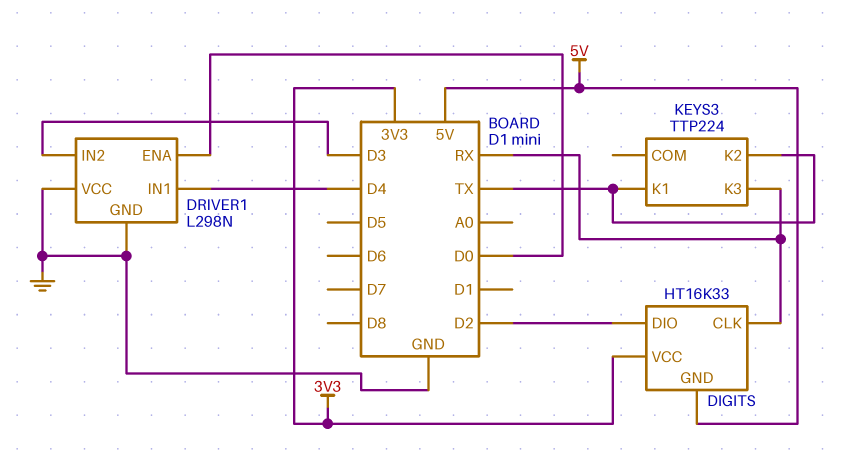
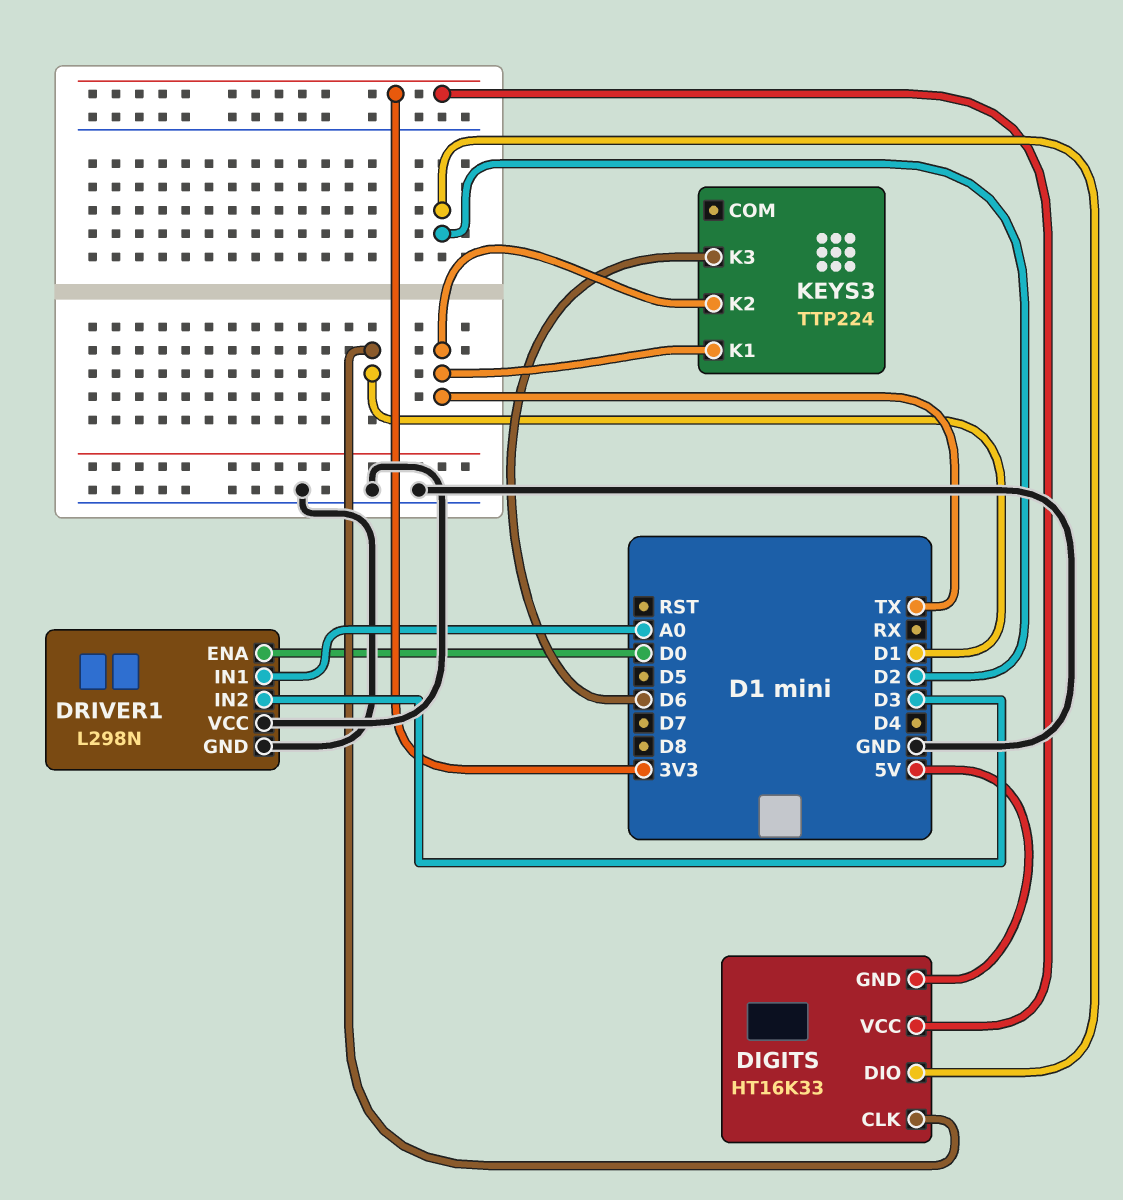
DIGITS pin CLK: RX -> D1
DRIVER1 pin IN1: D4 -> A0
KEYS3 pin K3: RX -> D6

